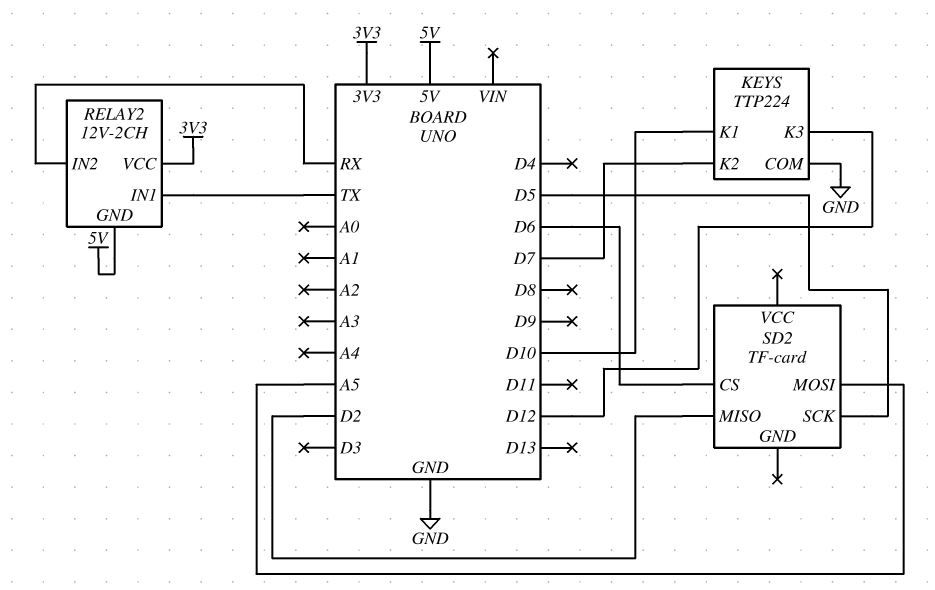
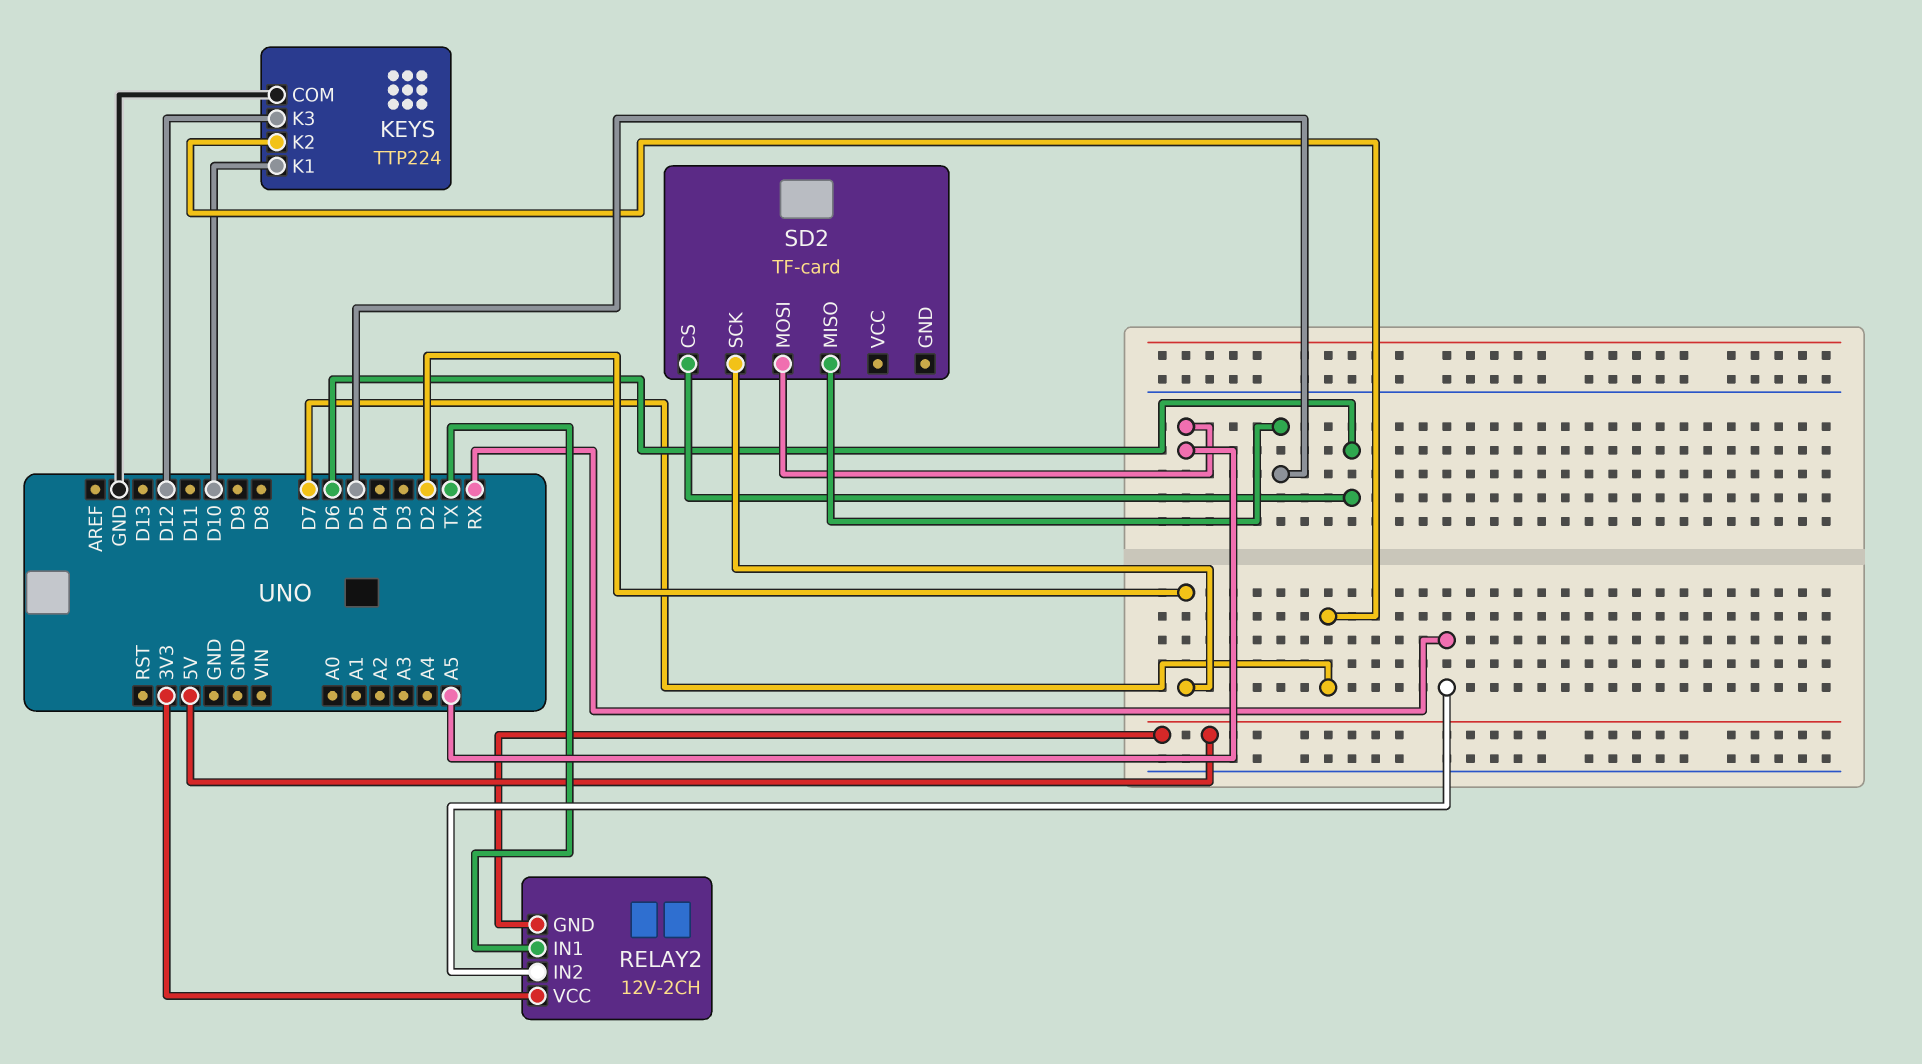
SD2 pin MISO: D2 -> D5
SD2 pin SCK: D5 -> D2

